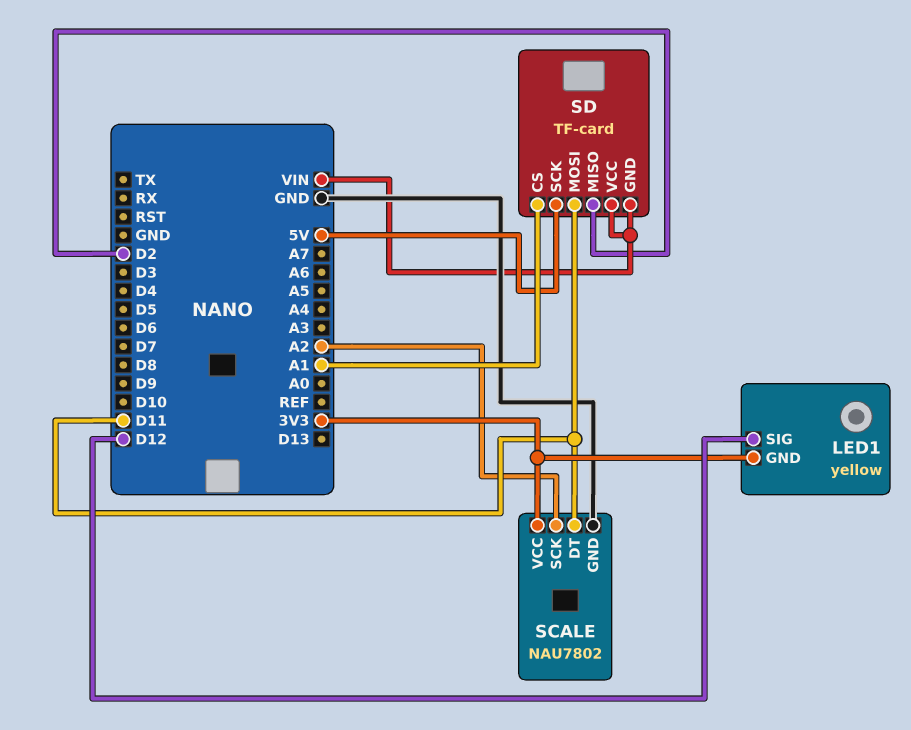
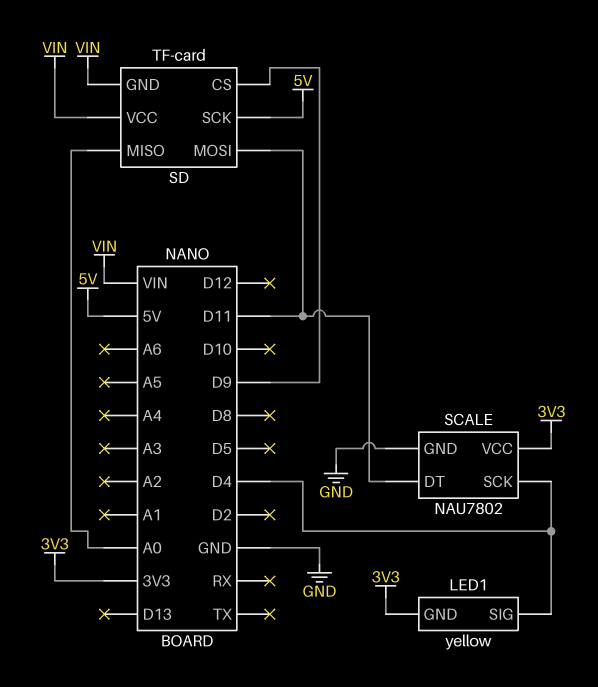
LED1 pin SIG: D12 -> D4
SCALE pin SCK: A2 -> D4
SD pin CS: A1 -> D9
SD pin MISO: D2 -> A0

